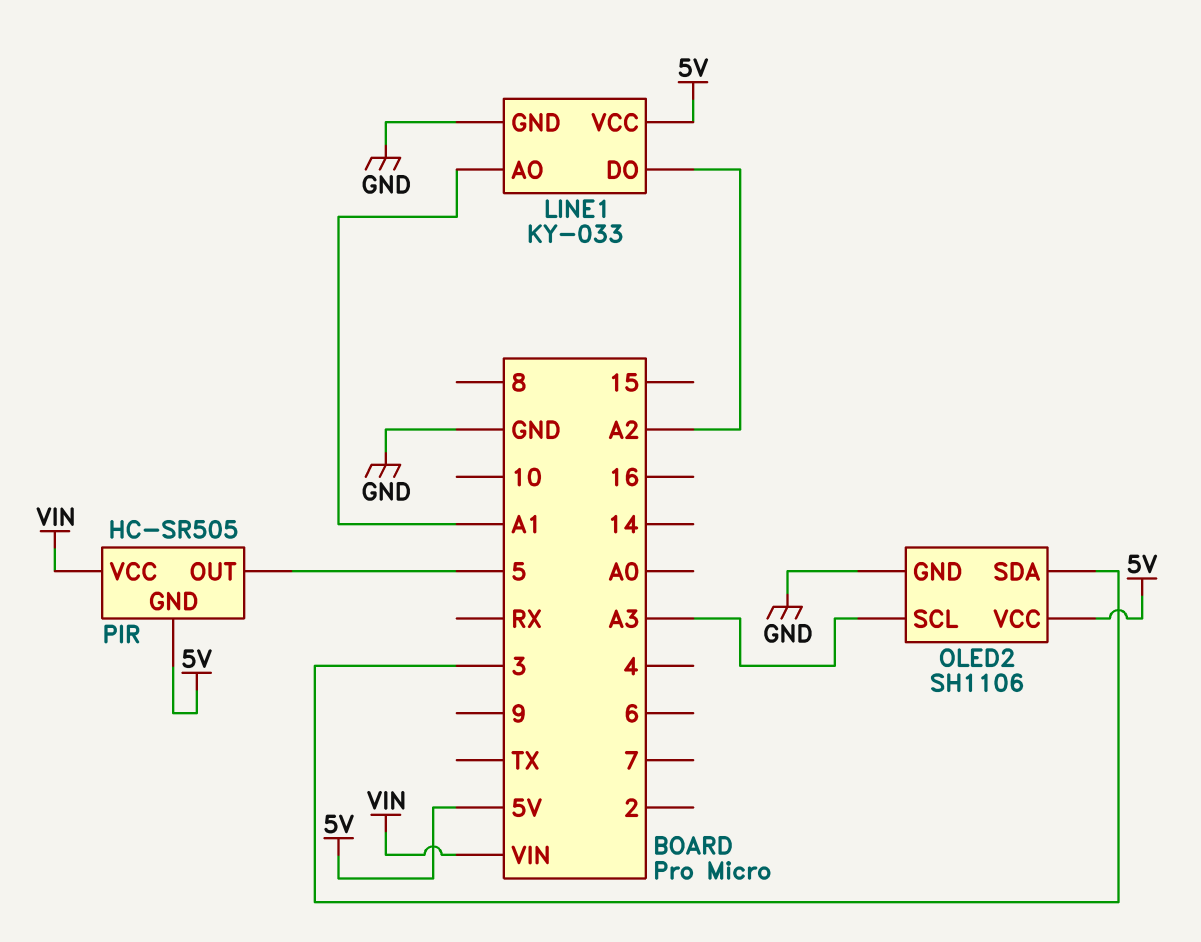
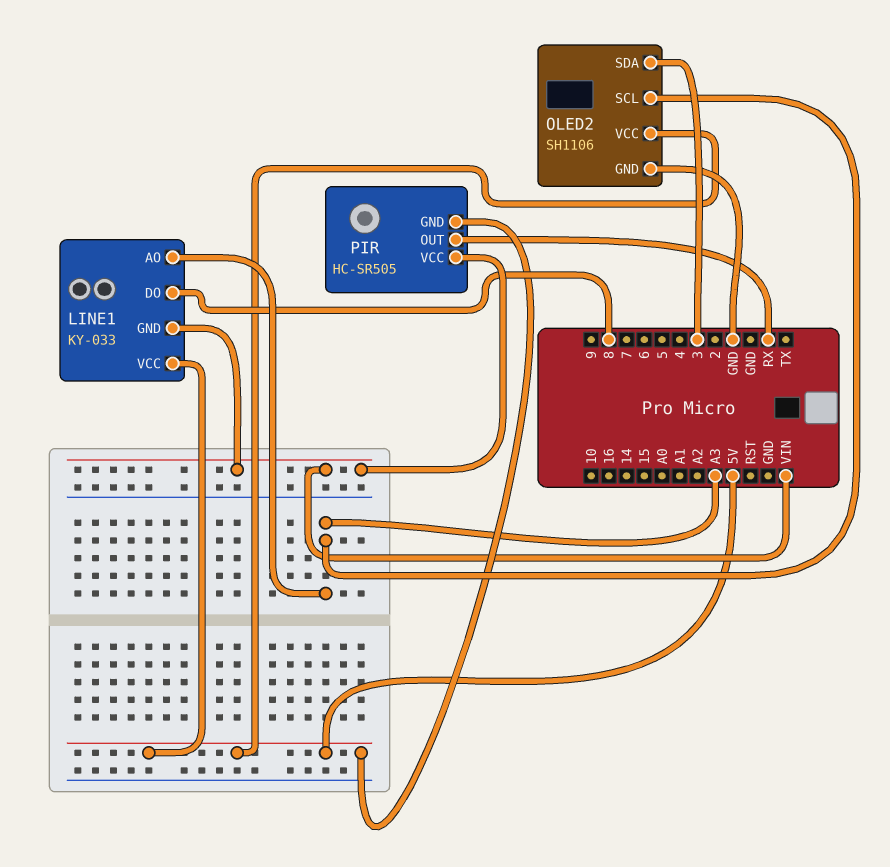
LINE1 pin AO: A1 -> A3
LINE1 pin DO: A2 -> 8
LINE1 pin GND: GND -> VIN
PIR pin OUT: 5 -> RX

